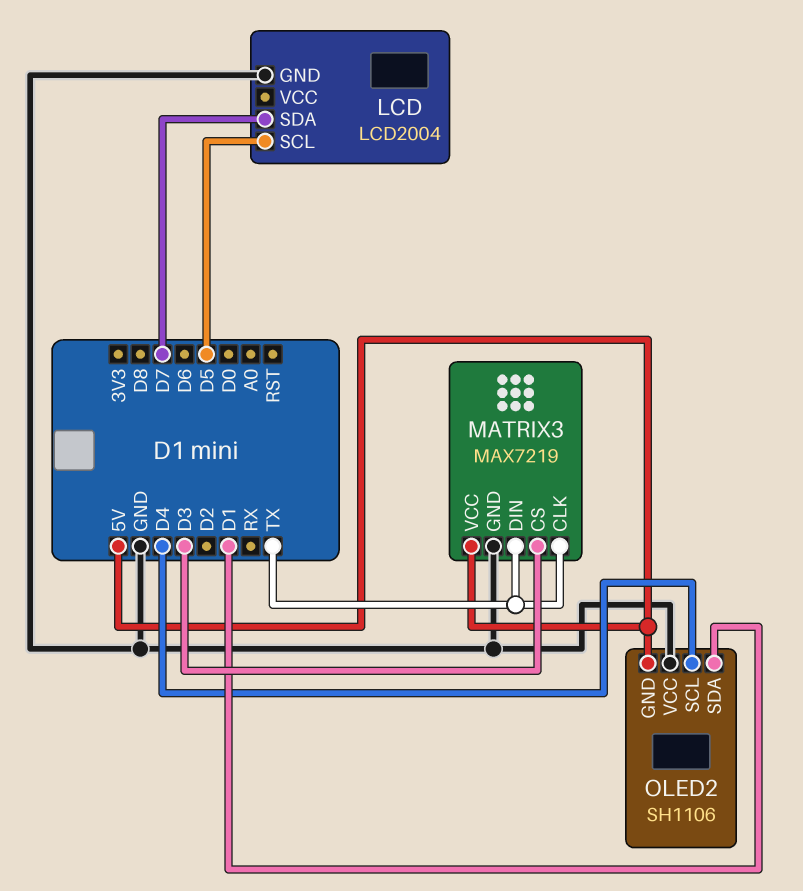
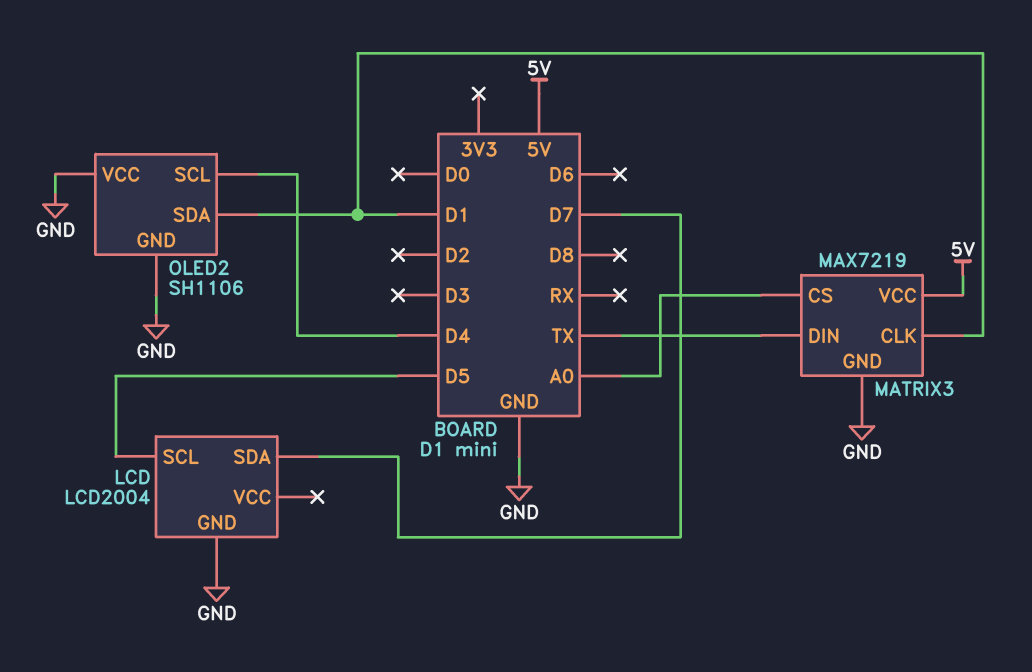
MATRIX3 pin CLK: TX -> D1
MATRIX3 pin CS: D3 -> A0
OLED2 pin GND: 5V -> GND

